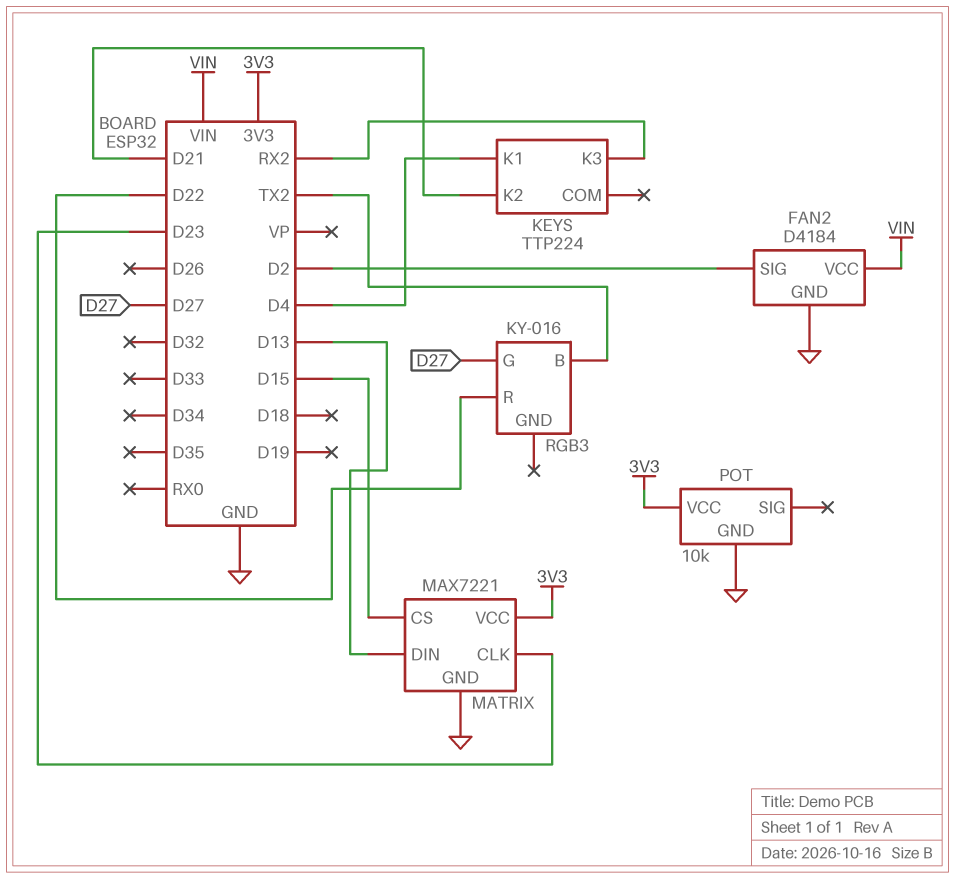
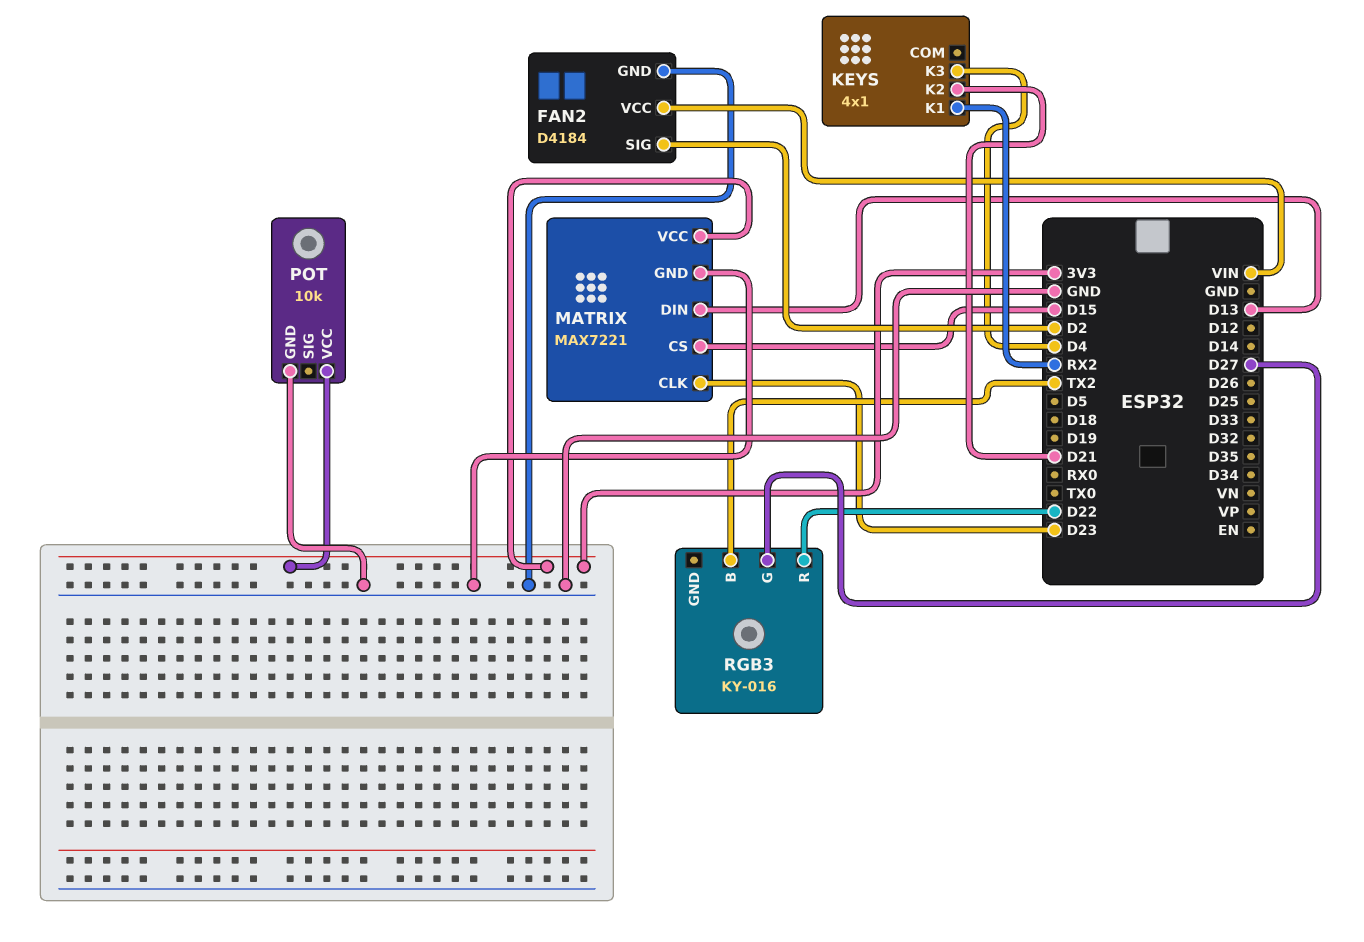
KEYS: TTP224 -> 4x1
KEYS pin K1: D4 -> RX2
KEYS pin K3: RX2 -> D4

